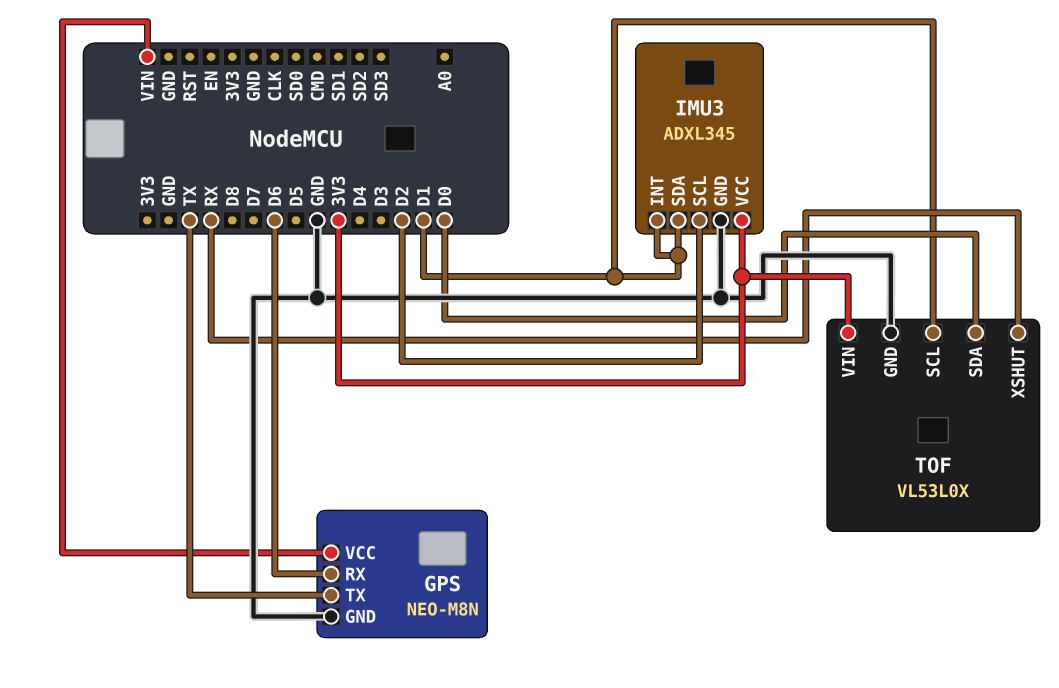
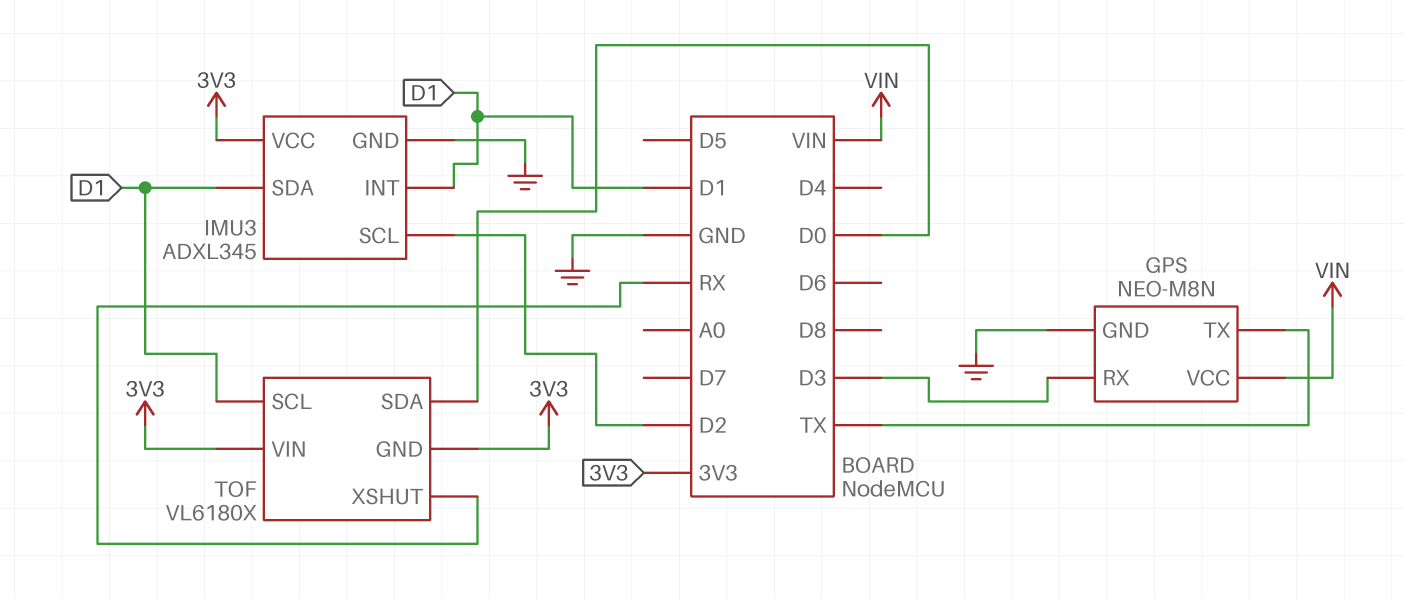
GPS pin RX: D6 -> D3
TOF: VL53L0X -> VL6180X
TOF pin GND: GND -> 3V3

